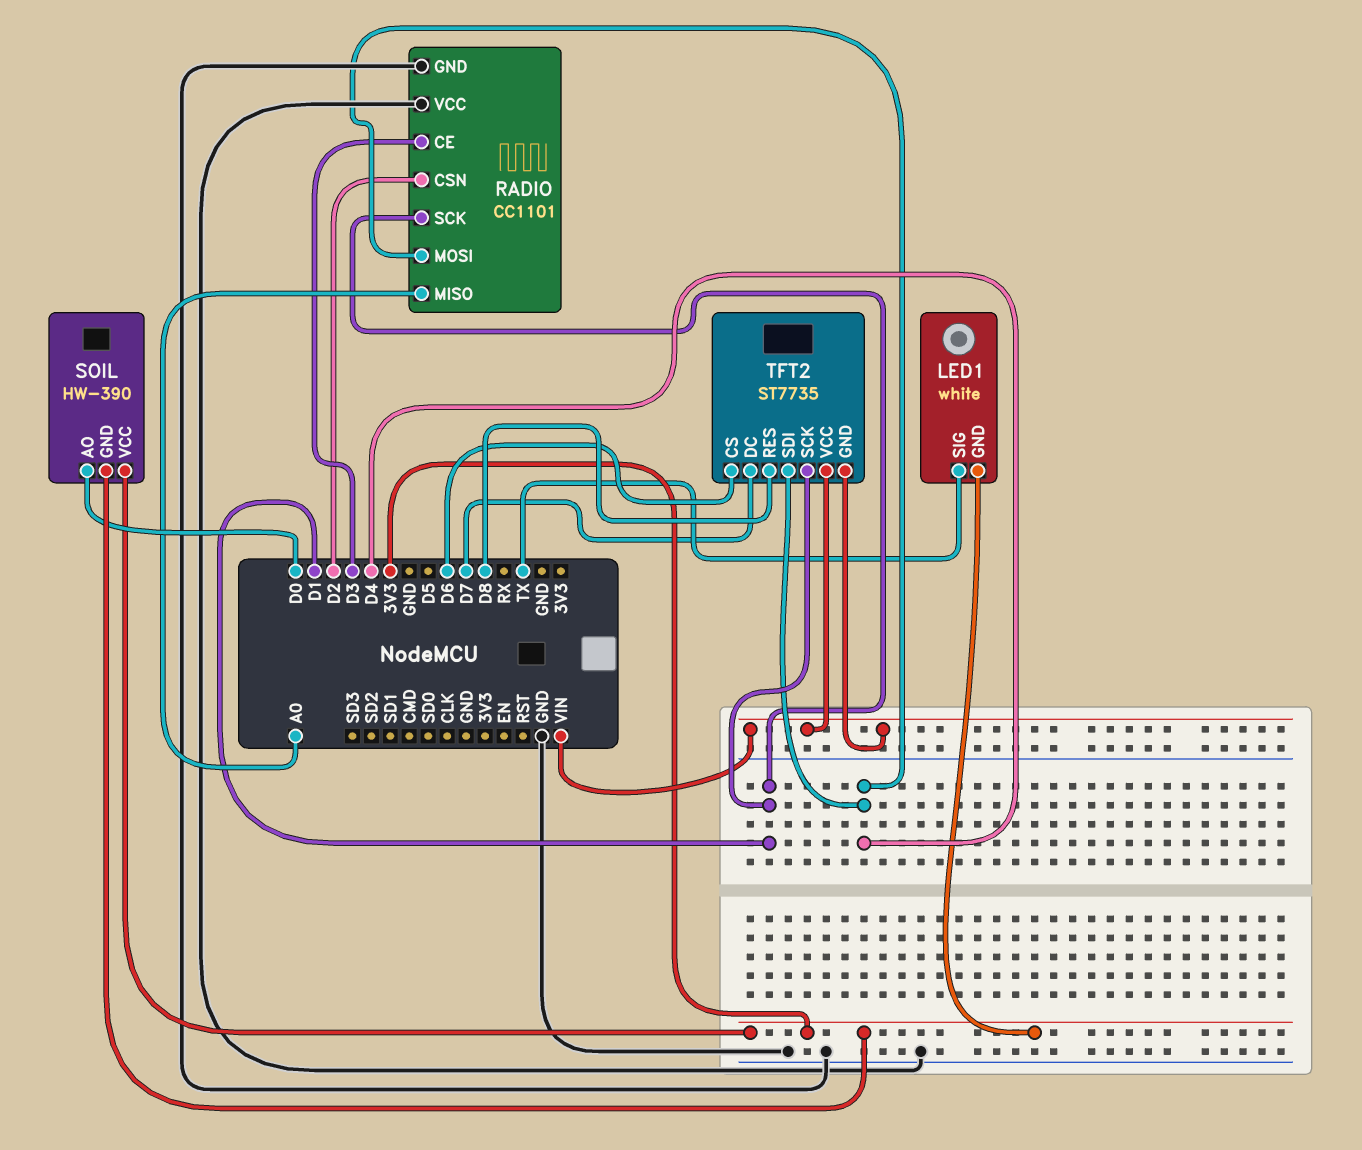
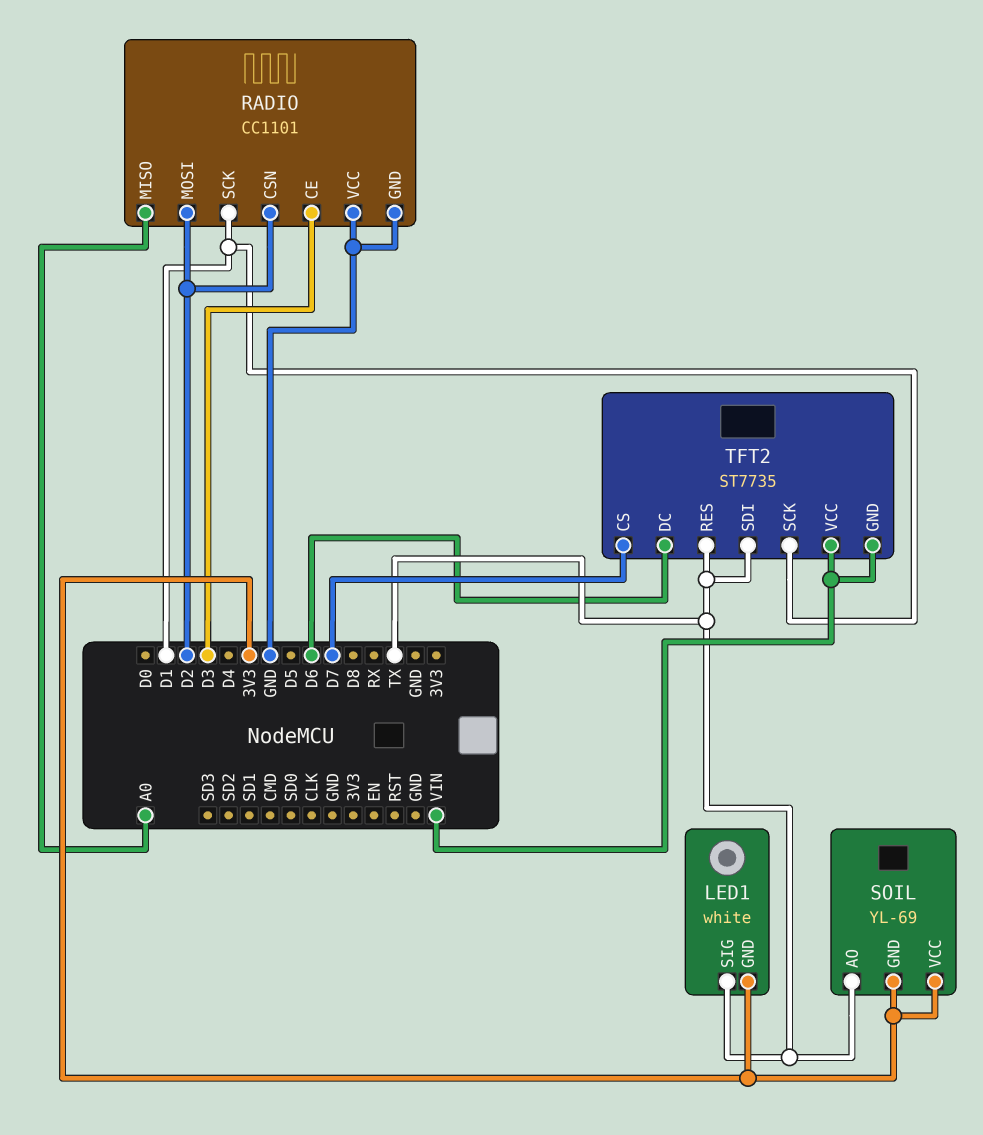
RADIO pin MOSI: D4 -> D2
SOIL: HW-390 -> YL-69
SOIL pin AO: D0 -> TX
TFT2 pin CS: D6 -> D7
TFT2 pin DC: D7 -> D6
TFT2 pin RES: D8 -> TX
TFT2 pin SDI: D4 -> TX

